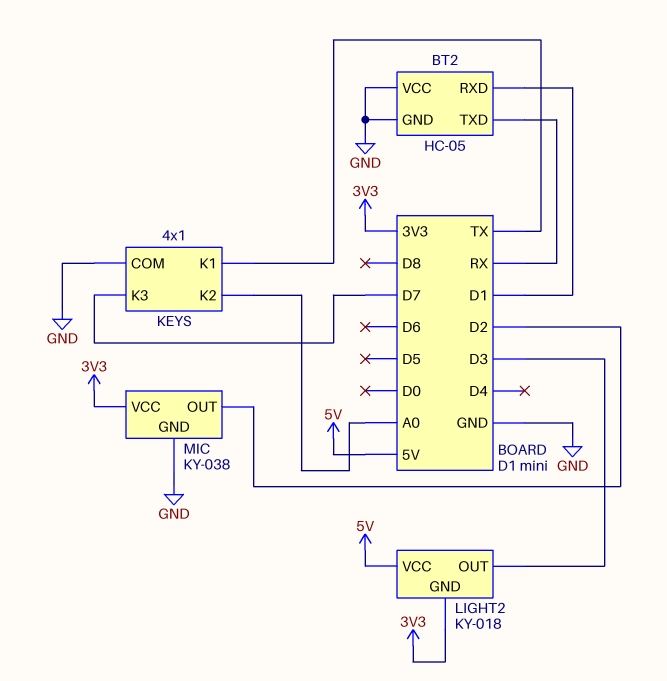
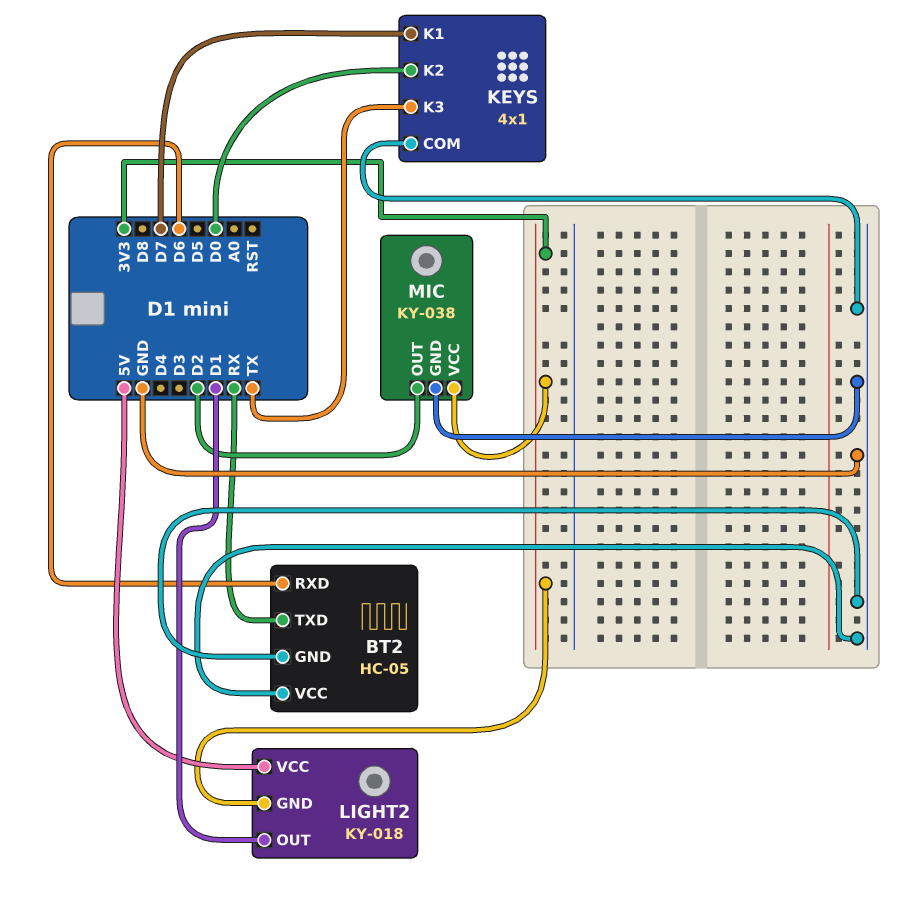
BT2 pin RXD: D1 -> D6
KEYS pin K1: TX -> D7
KEYS pin K2: A0 -> D0
KEYS pin K3: D7 -> TX
LIGHT2 pin OUT: D3 -> D1

